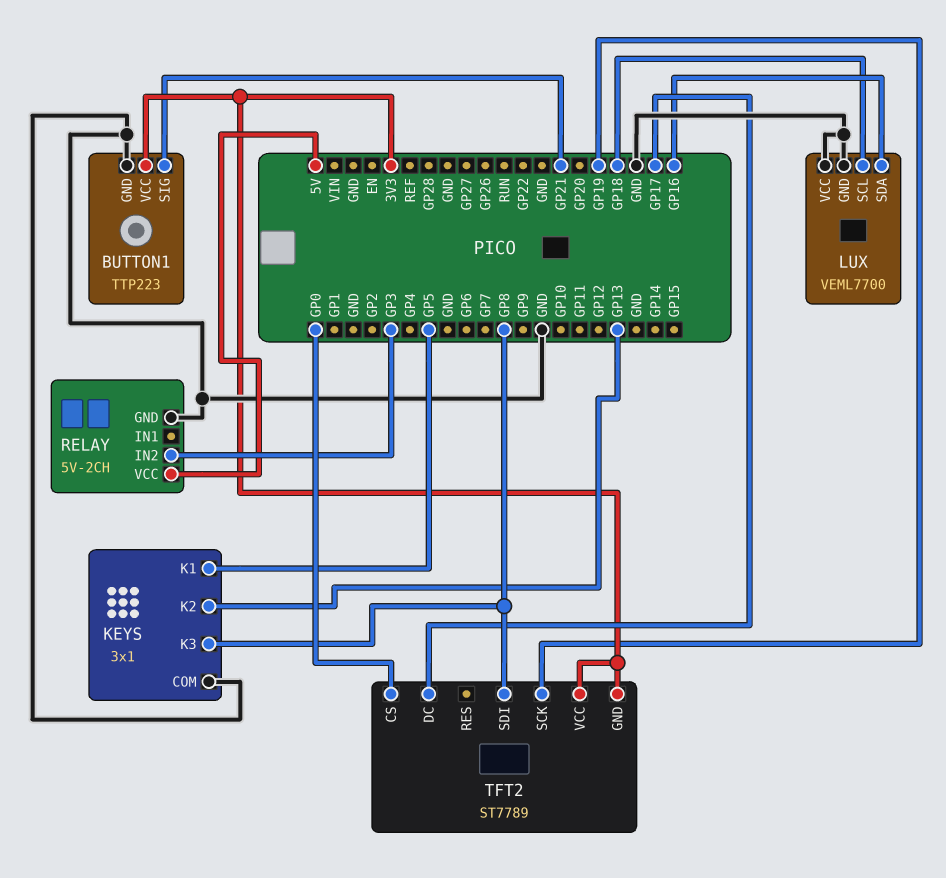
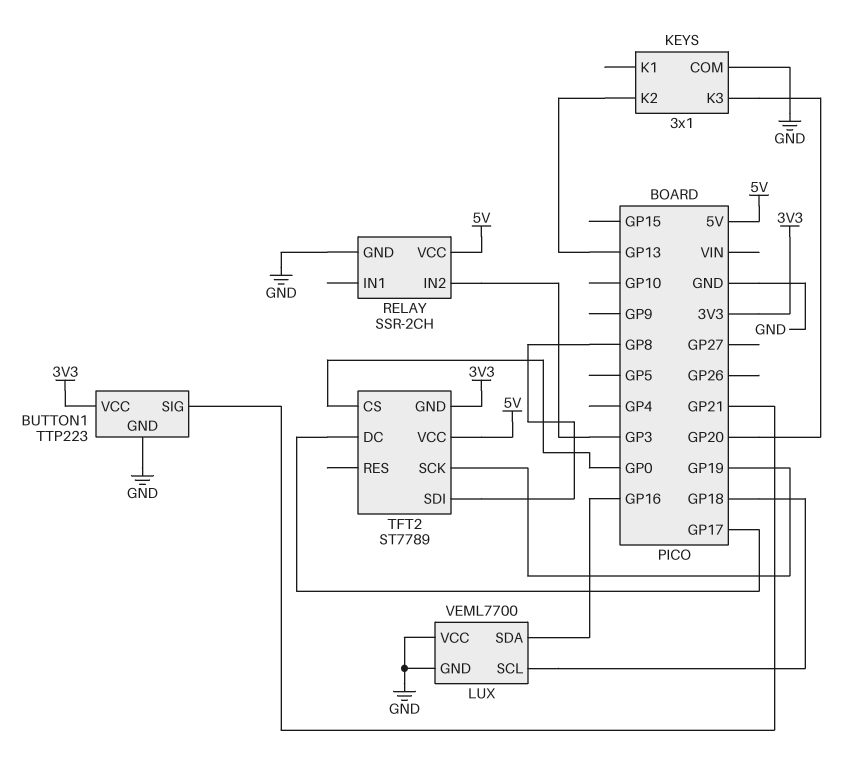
KEYS pin K1: GP5 -> none
KEYS pin K3: GP8 -> GP20
RELAY: 5V-2CH -> SSR-2CH
TFT2 pin VCC: 3V3 -> 5V

